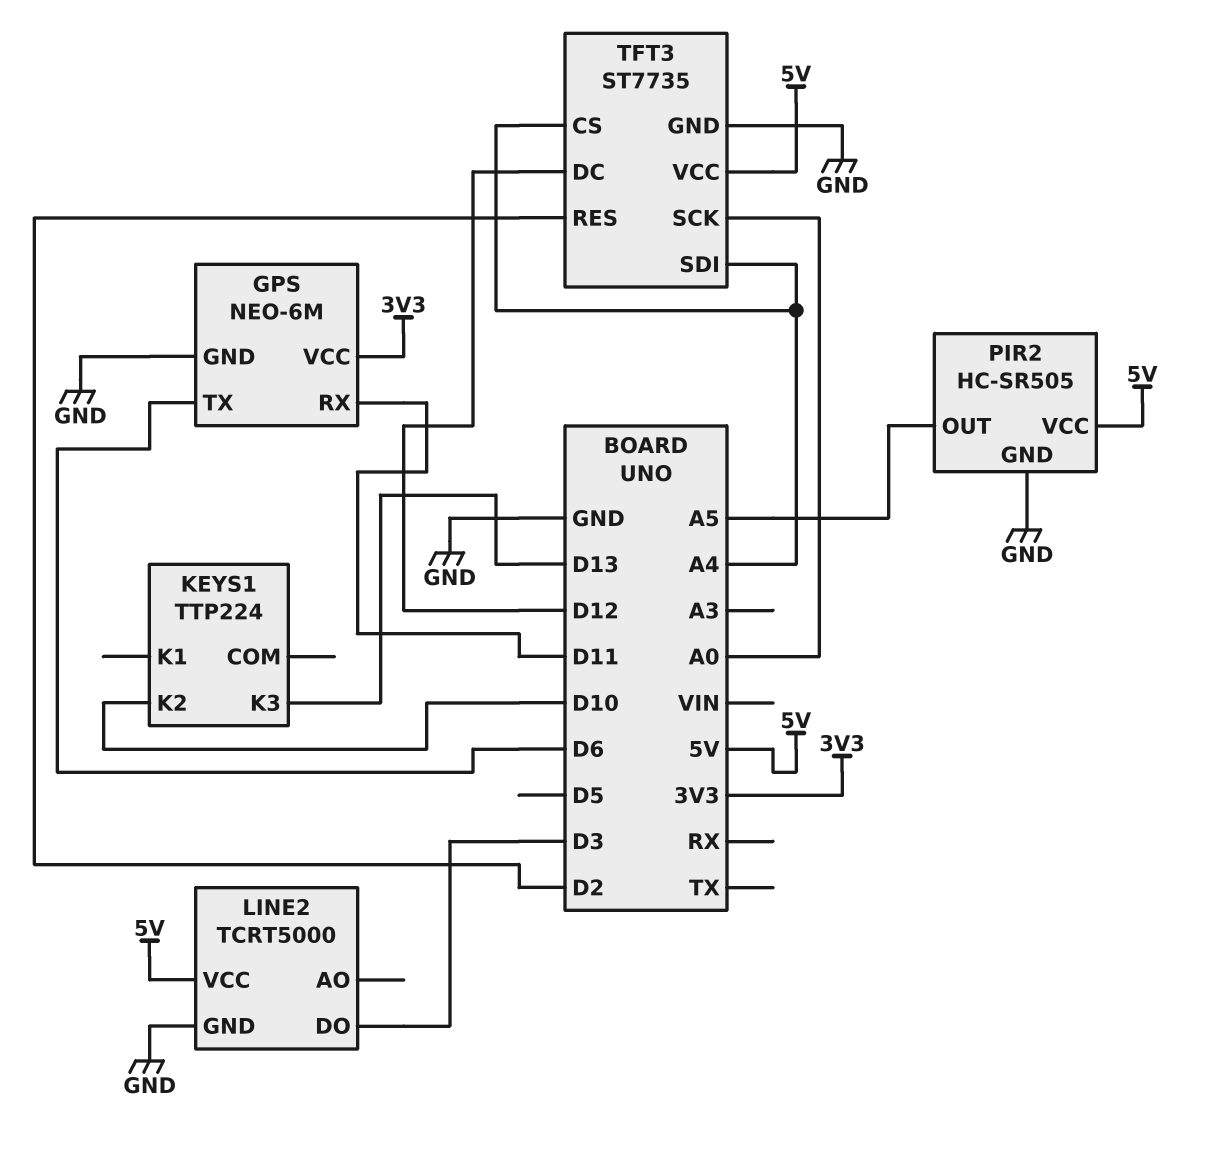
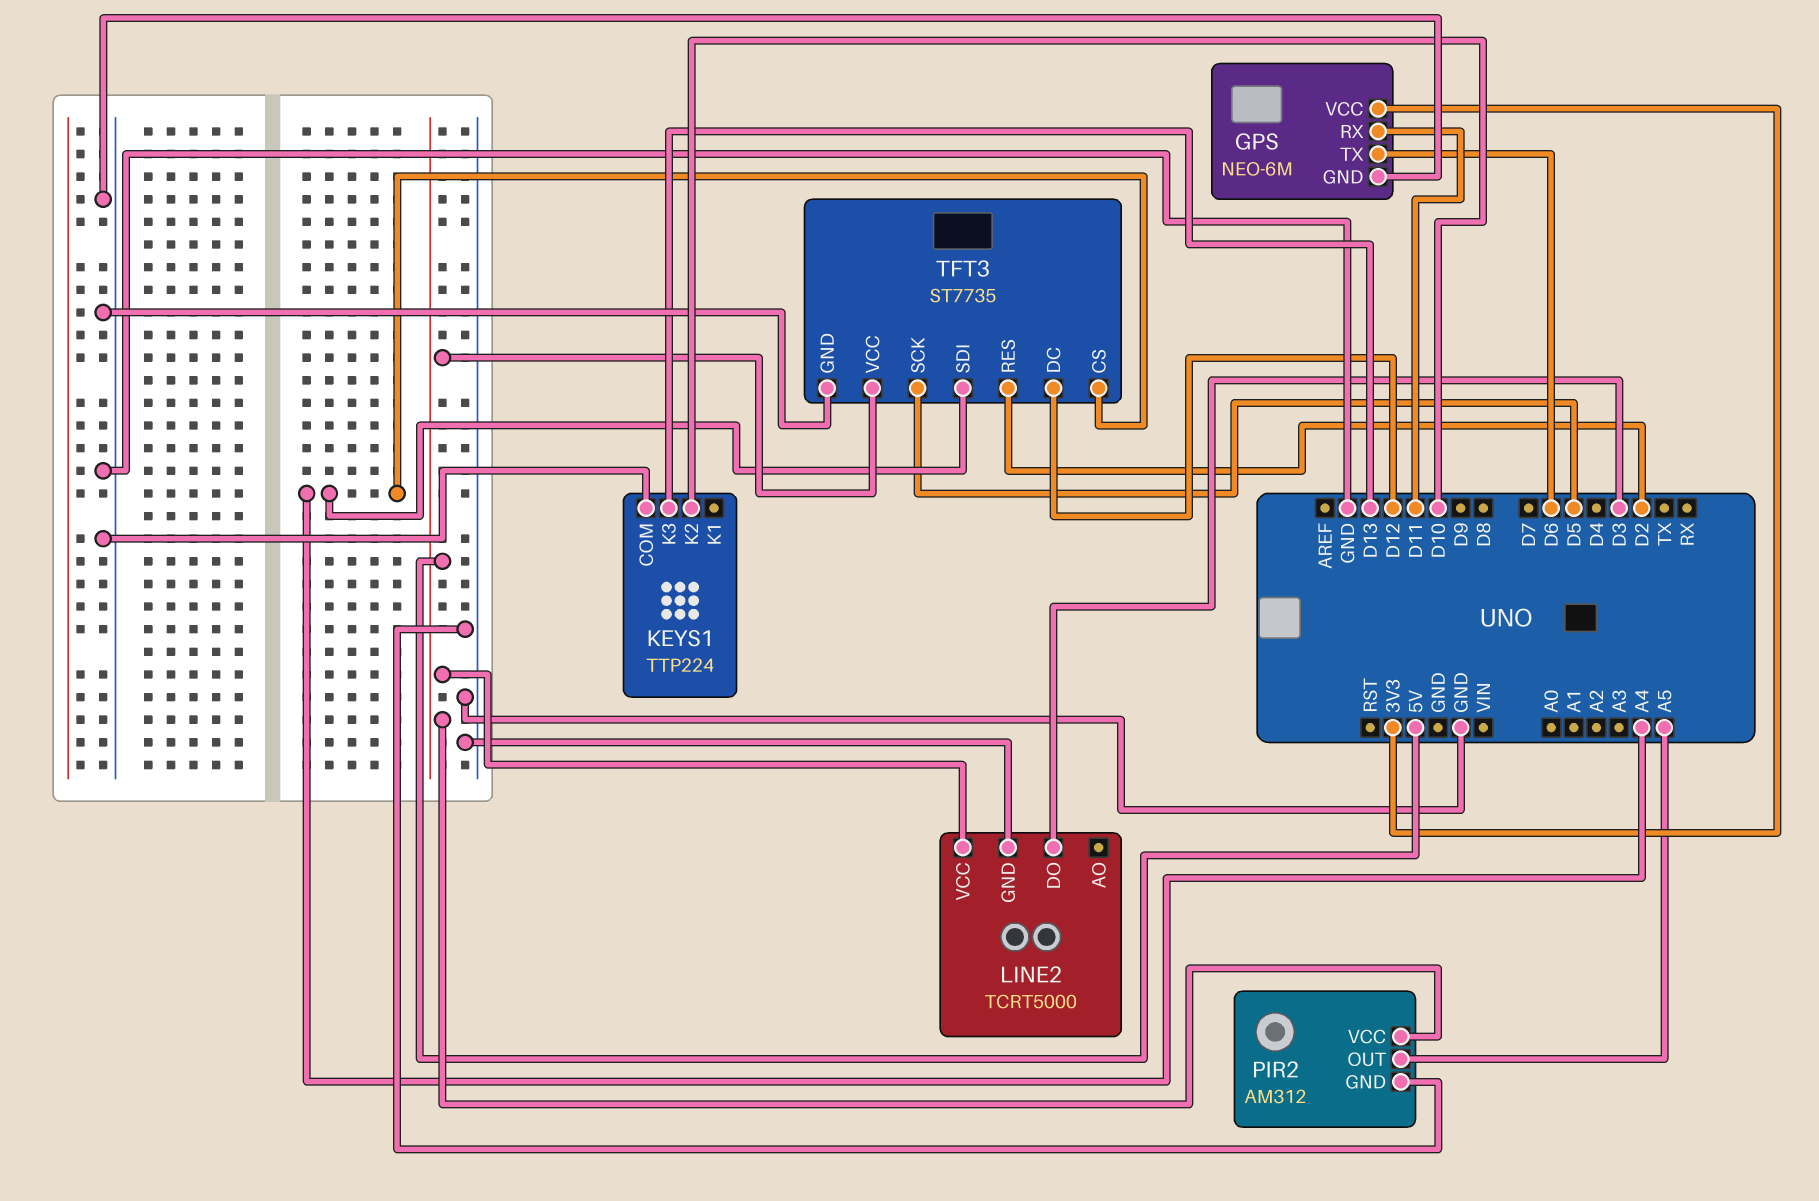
KEYS1 pin COM: none -> GND
PIR2: HC-SR505 -> AM312
TFT3 pin SCK: A0 -> D5

